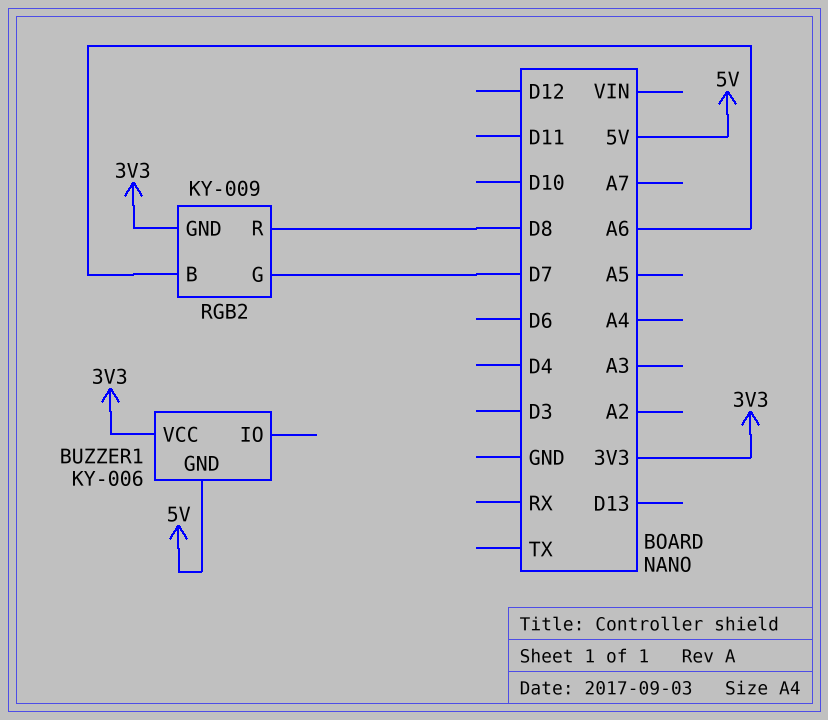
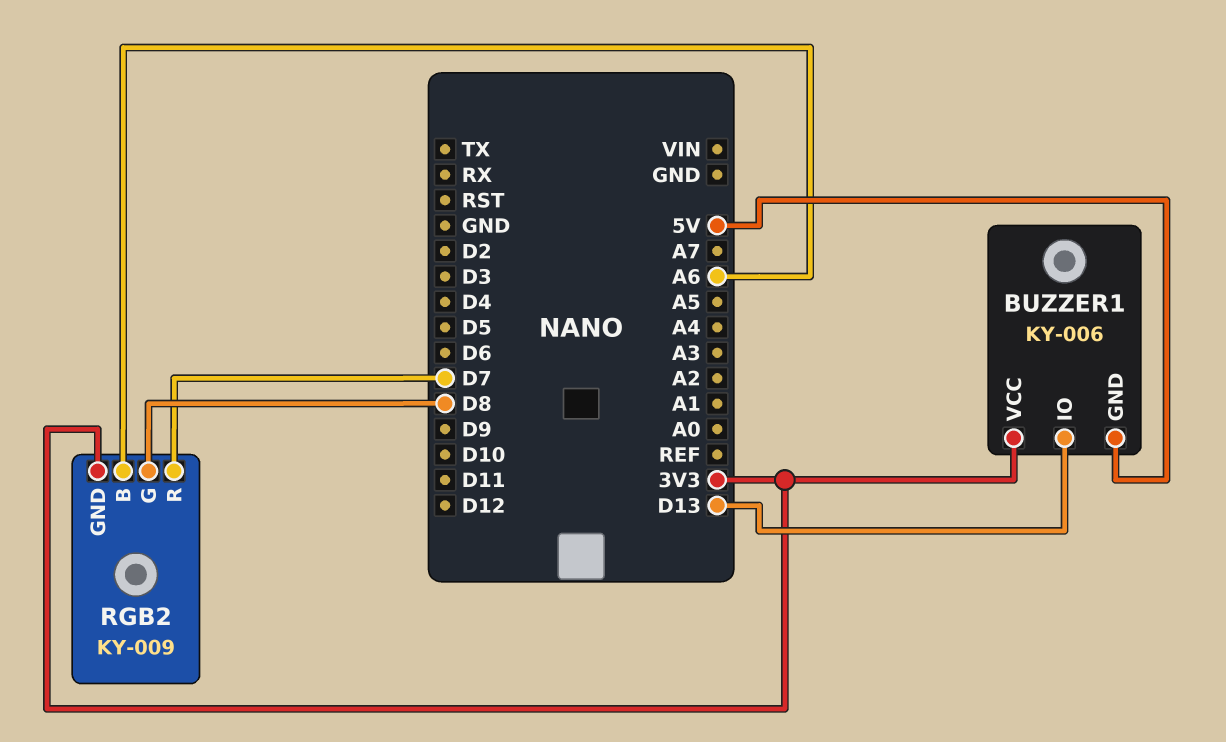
BUZZER1 pin IO: none -> D13
RGB2 pin G: D7 -> D8
RGB2 pin R: D8 -> D7

